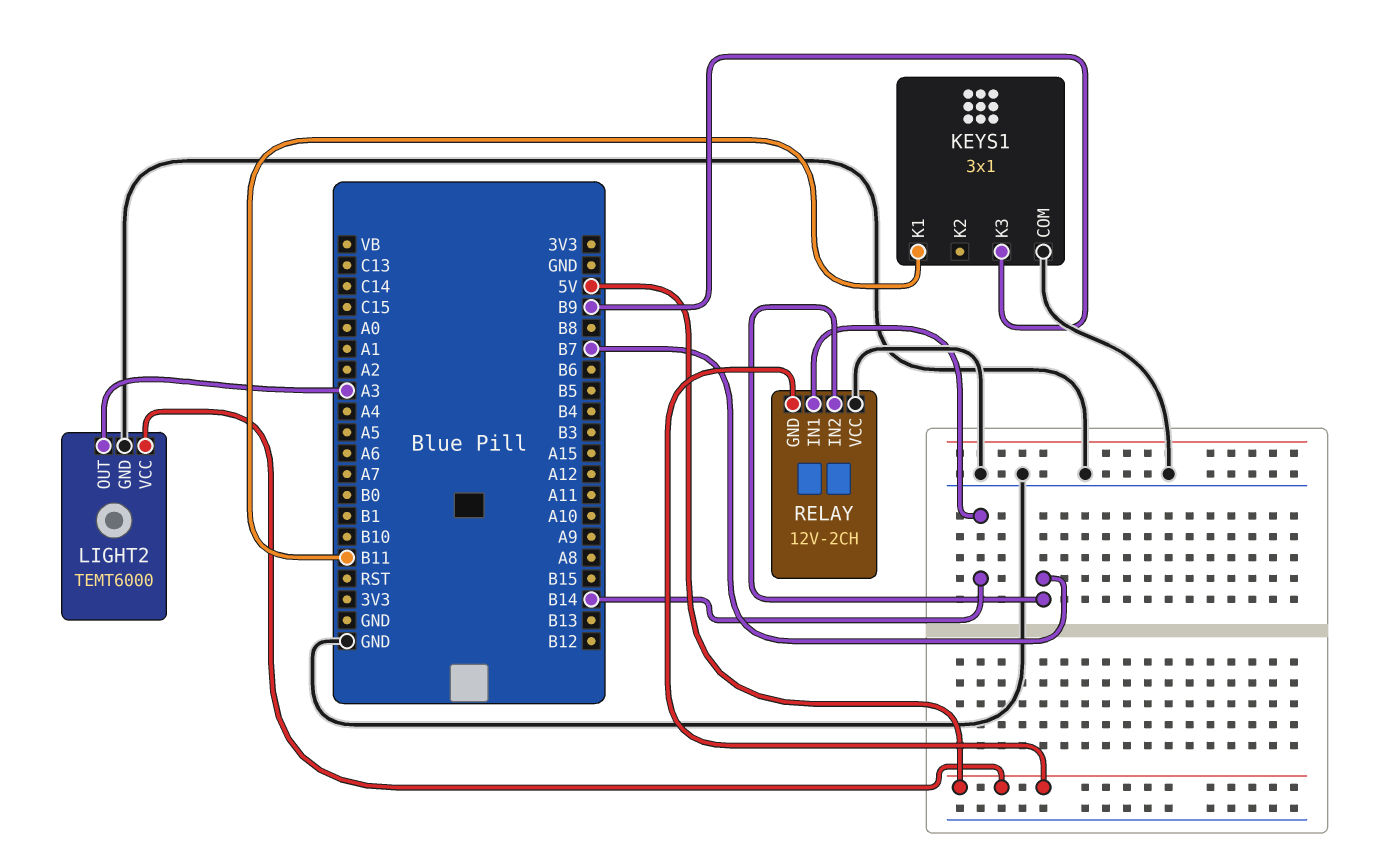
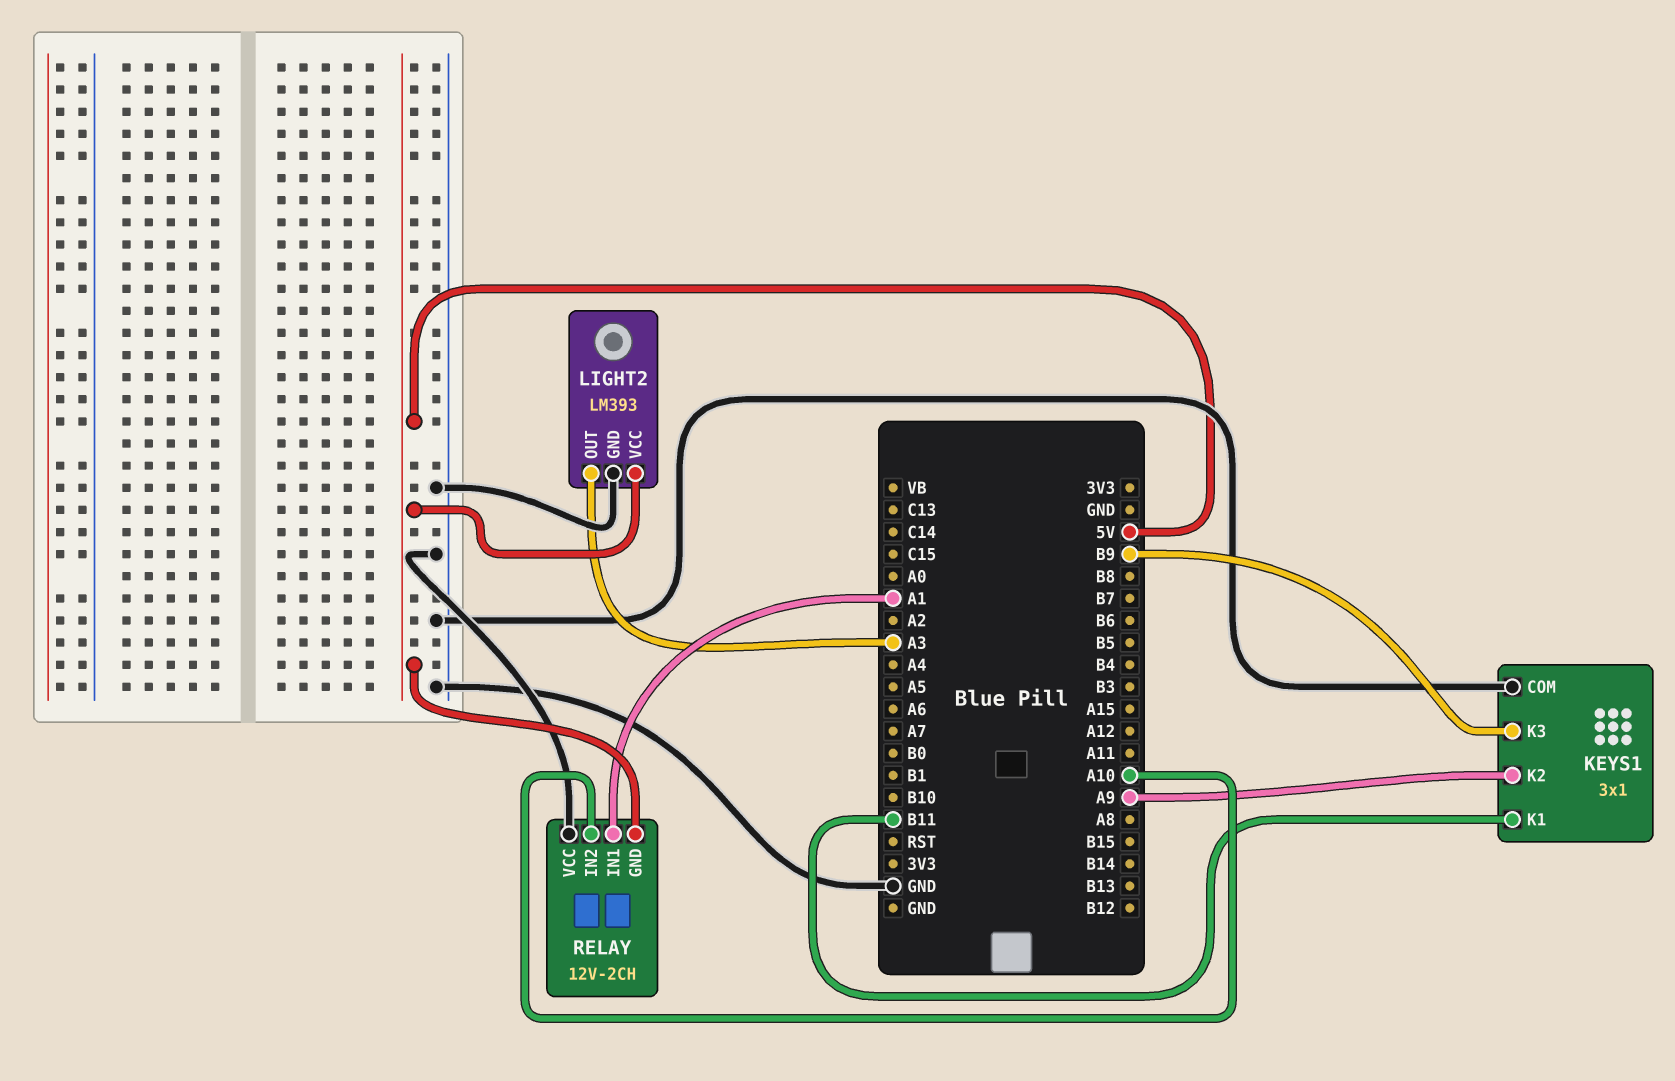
KEYS1 pin K2: none -> A9
LIGHT2: TEMT6000 -> LM393
RELAY pin IN1: B14 -> A1
RELAY pin IN2: B7 -> A10

